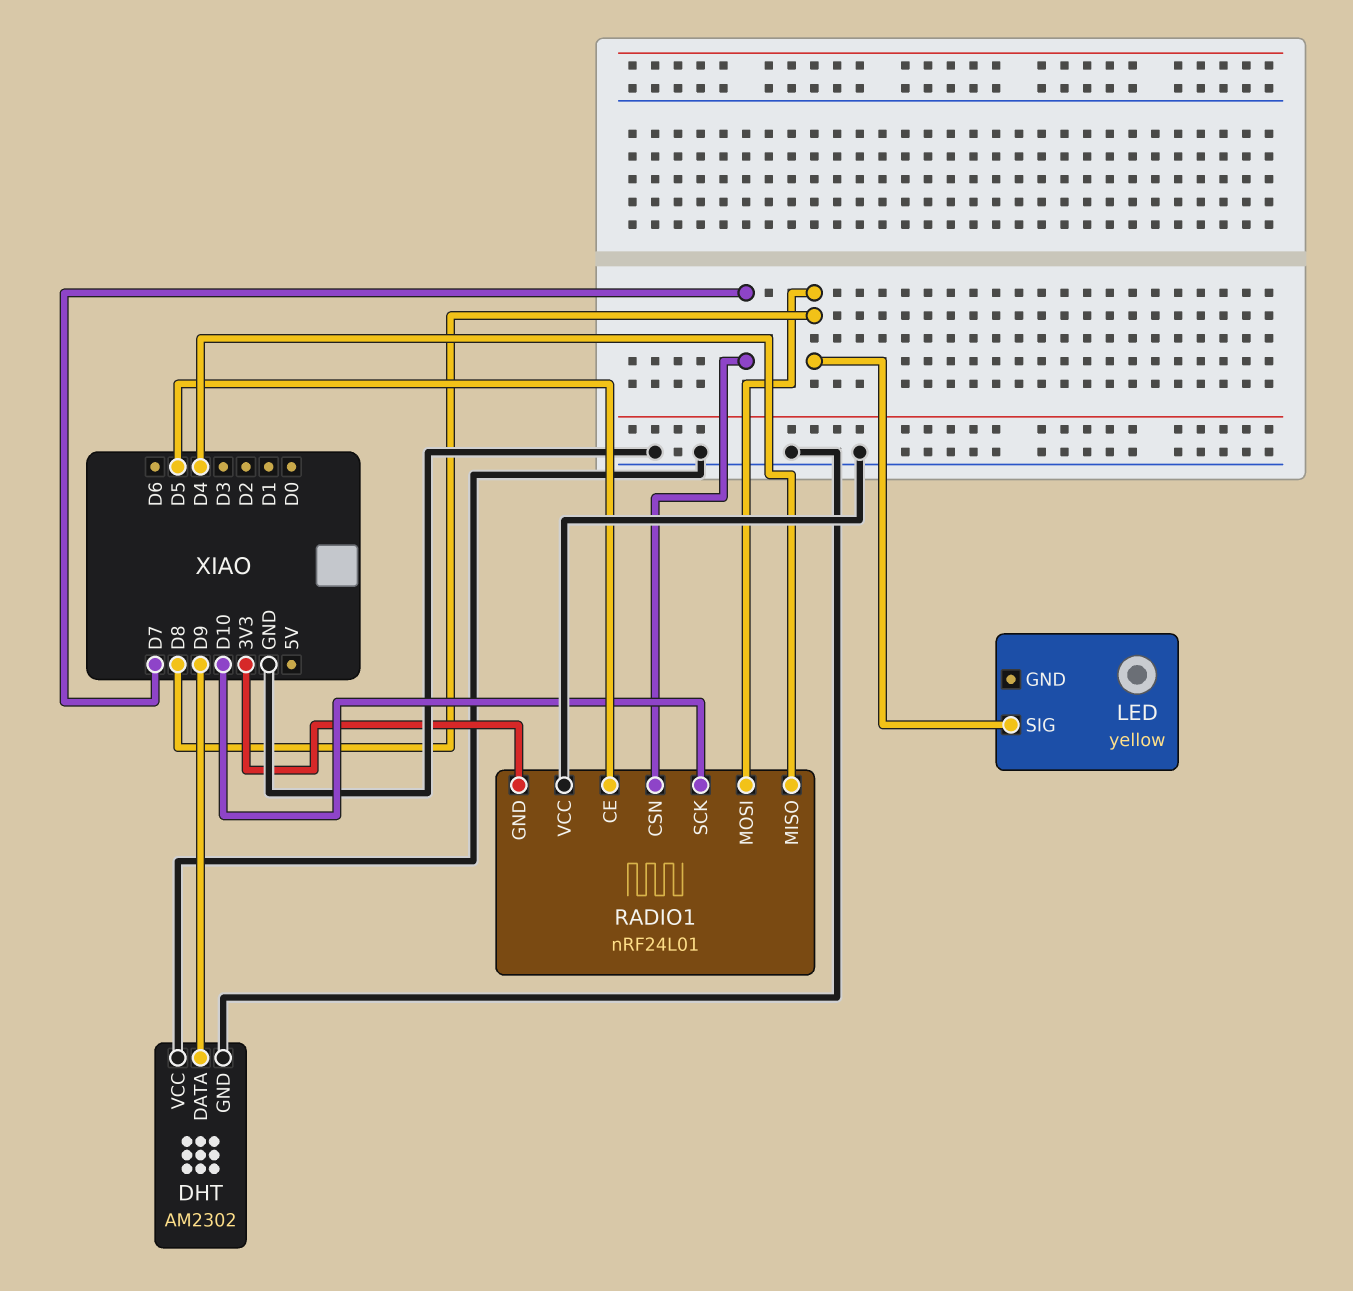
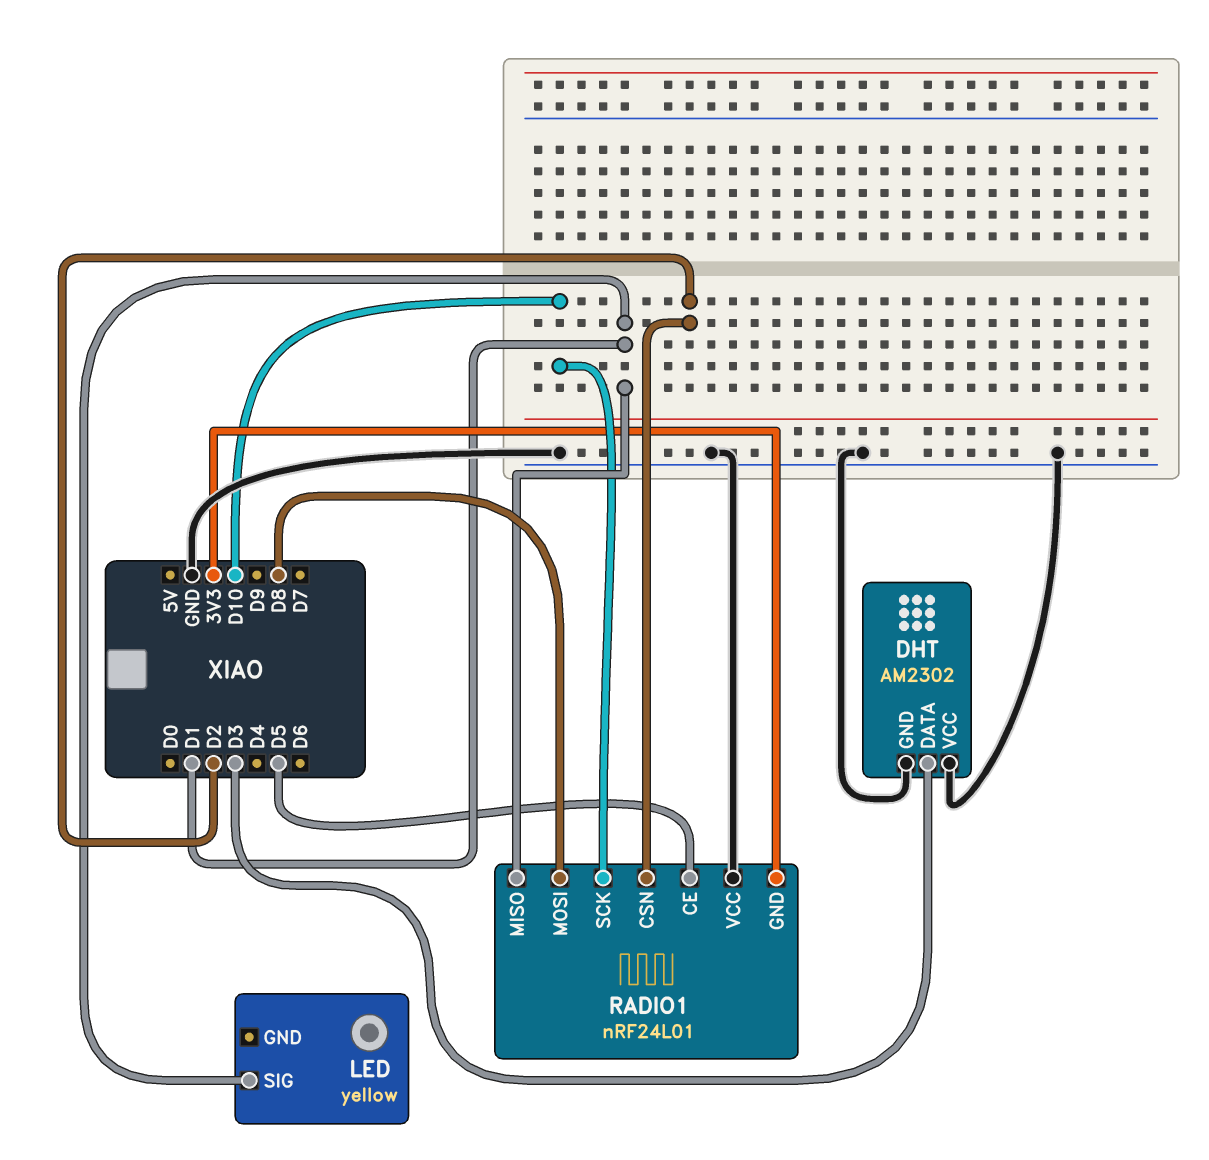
DHT pin DATA: D9 -> D3
LED pin SIG: D8 -> D1
RADIO1 pin CSN: D7 -> D2
RADIO1 pin MISO: D4 -> D1

